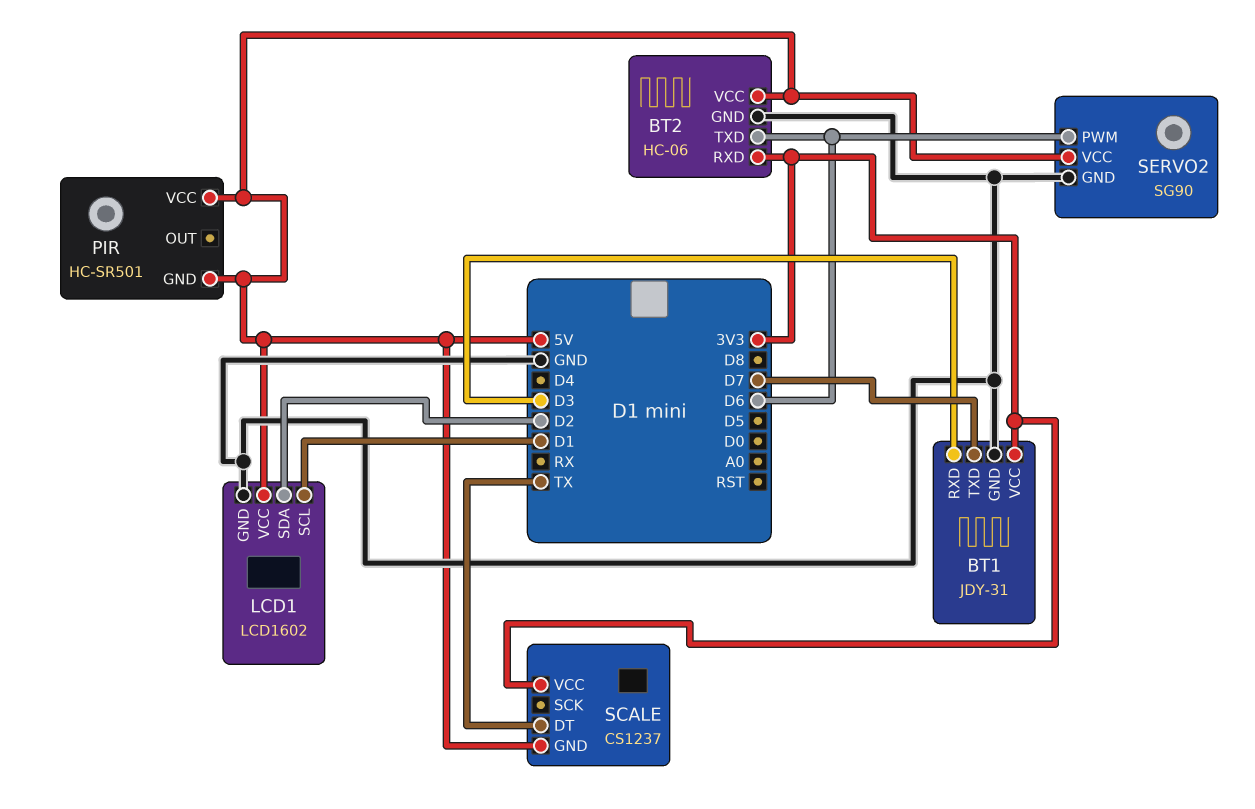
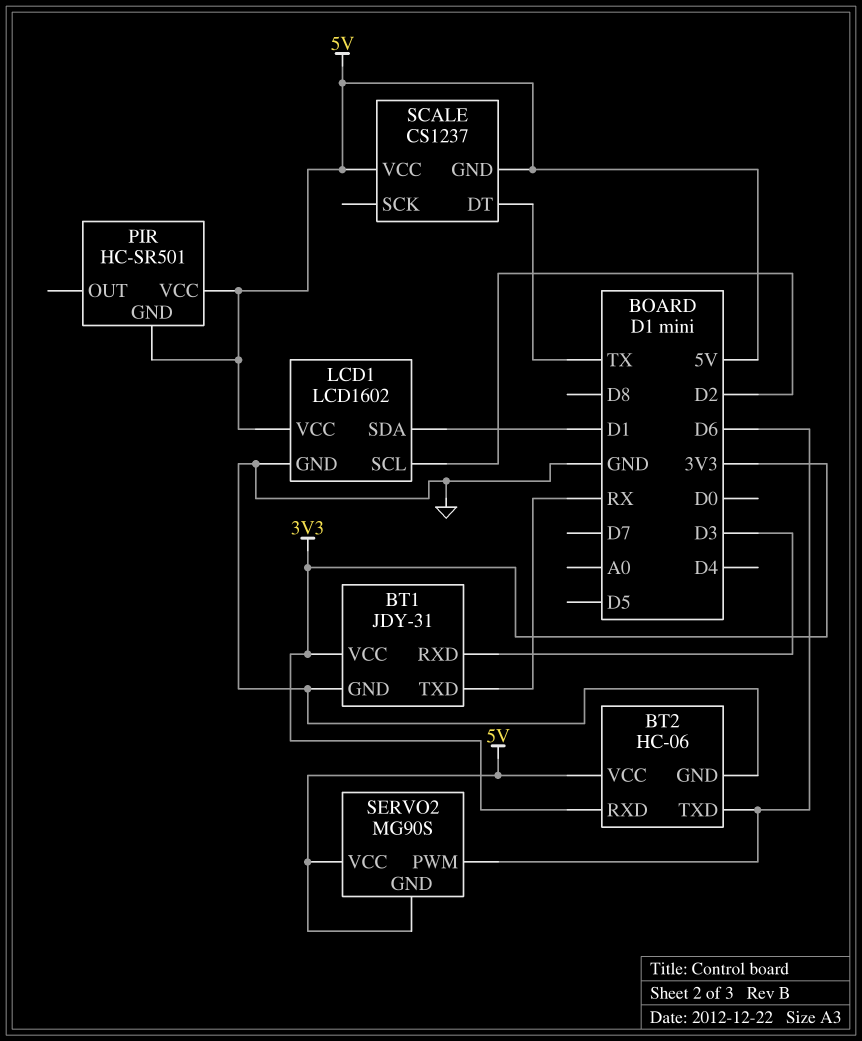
BT1 pin TXD: D7 -> RX
LCD1 pin SCL: D1 -> D2
LCD1 pin SDA: D2 -> D1
SCALE pin VCC: 3V3 -> 5V
SERVO2: SG90 -> MG90S
SERVO2 pin GND: GND -> 5V

